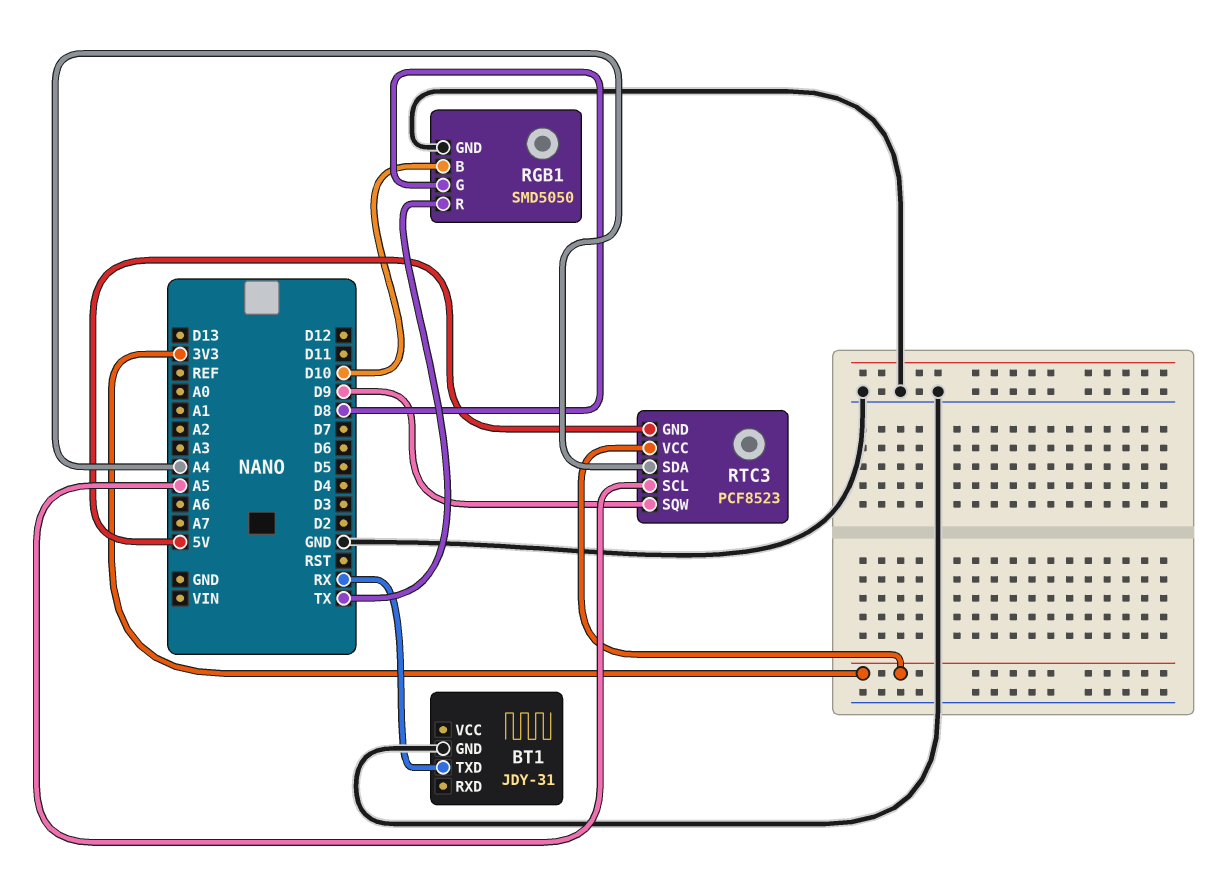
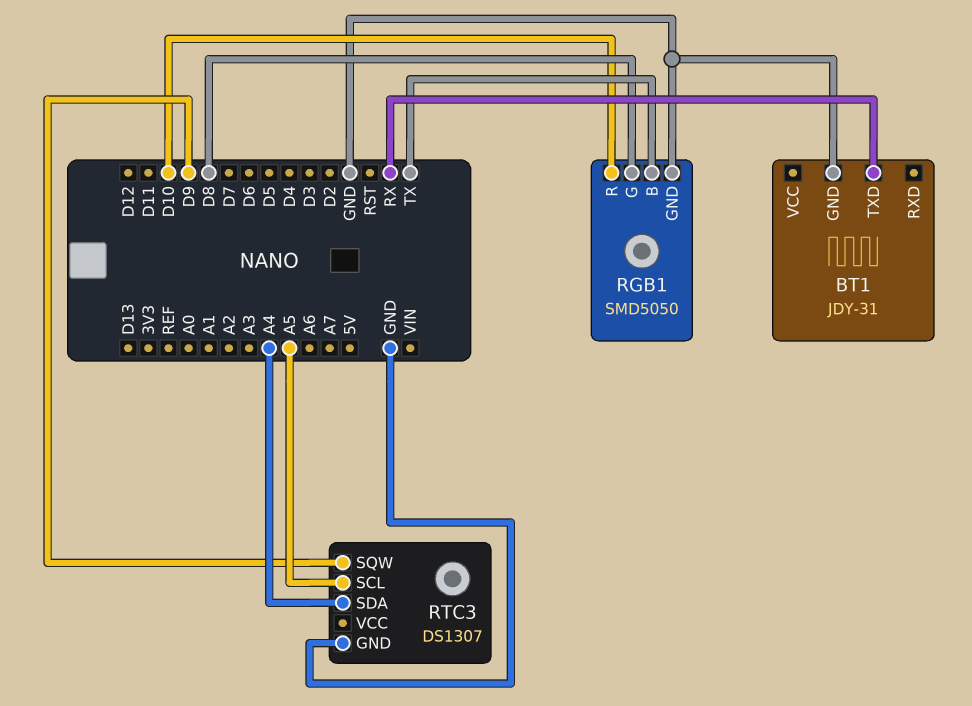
RGB1 pin B: D10 -> TX
RGB1 pin R: TX -> D10
RTC3: PCF8523 -> DS1307
RTC3 pin GND: 5V -> GND
RTC3 pin VCC: 3V3 -> none

